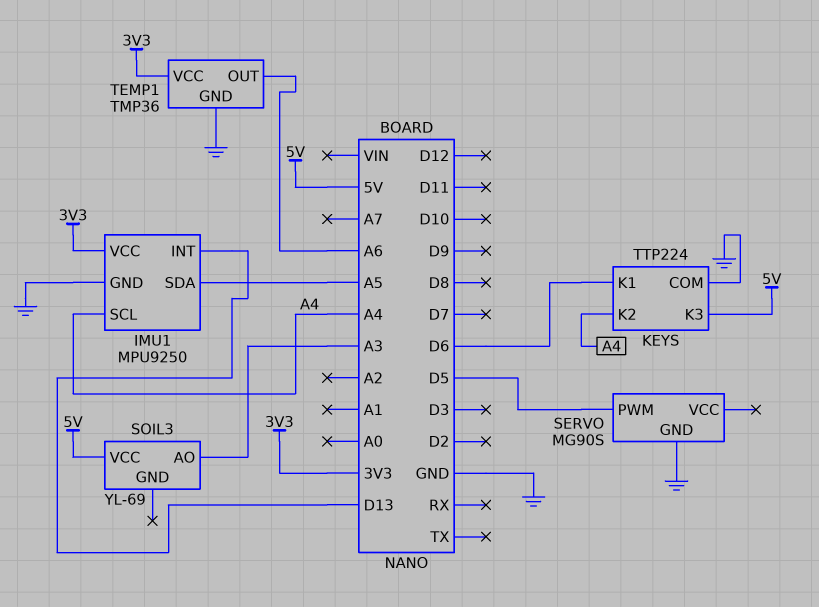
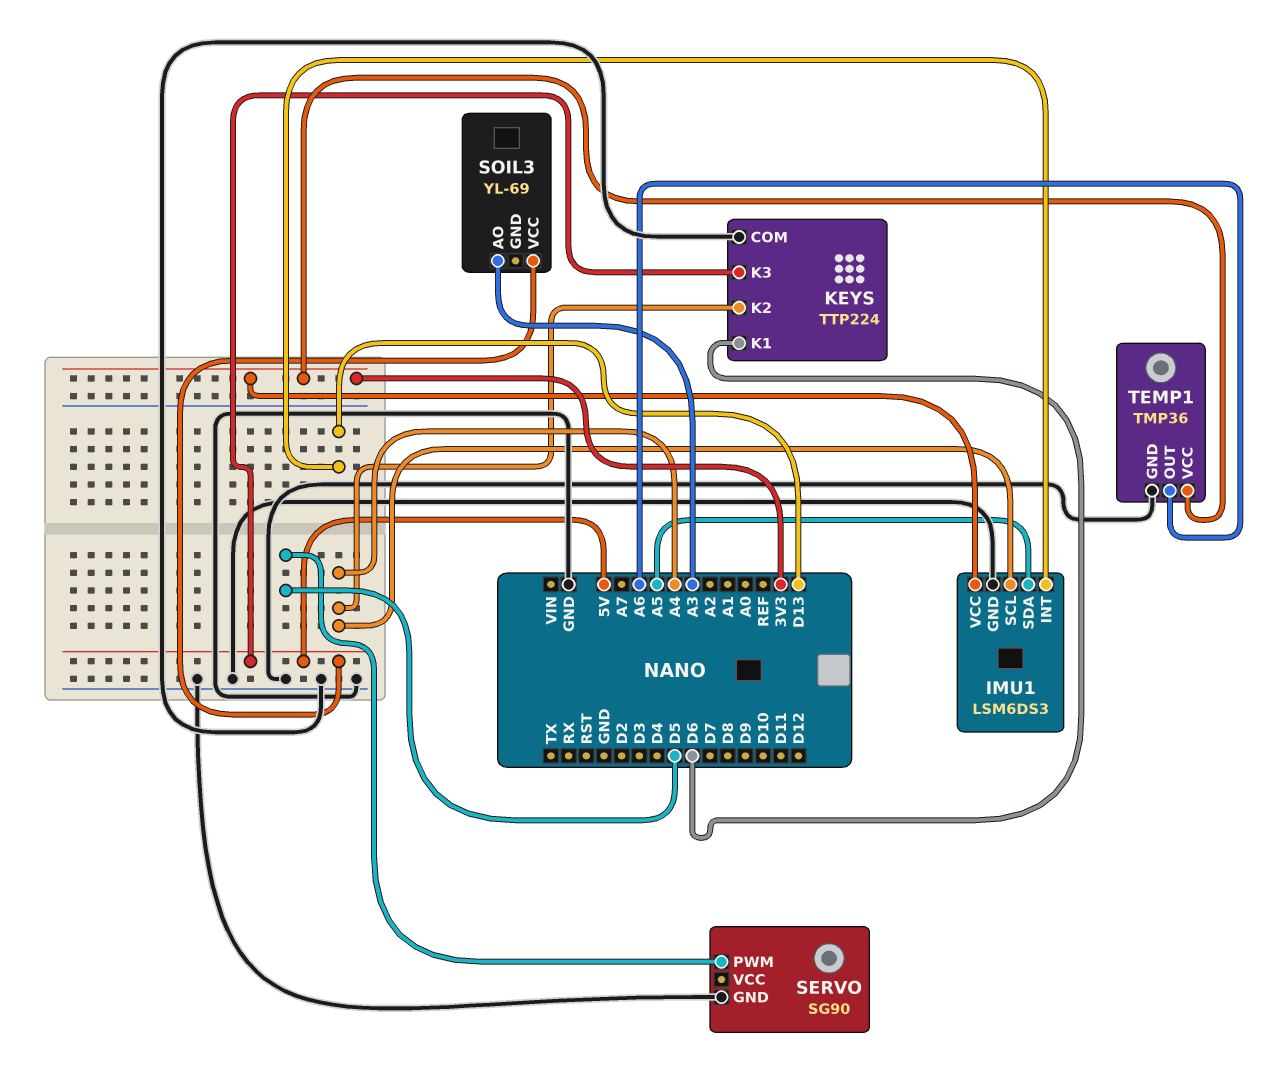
IMU1: MPU9250 -> LSM6DS3
SERVO: MG90S -> SG90

